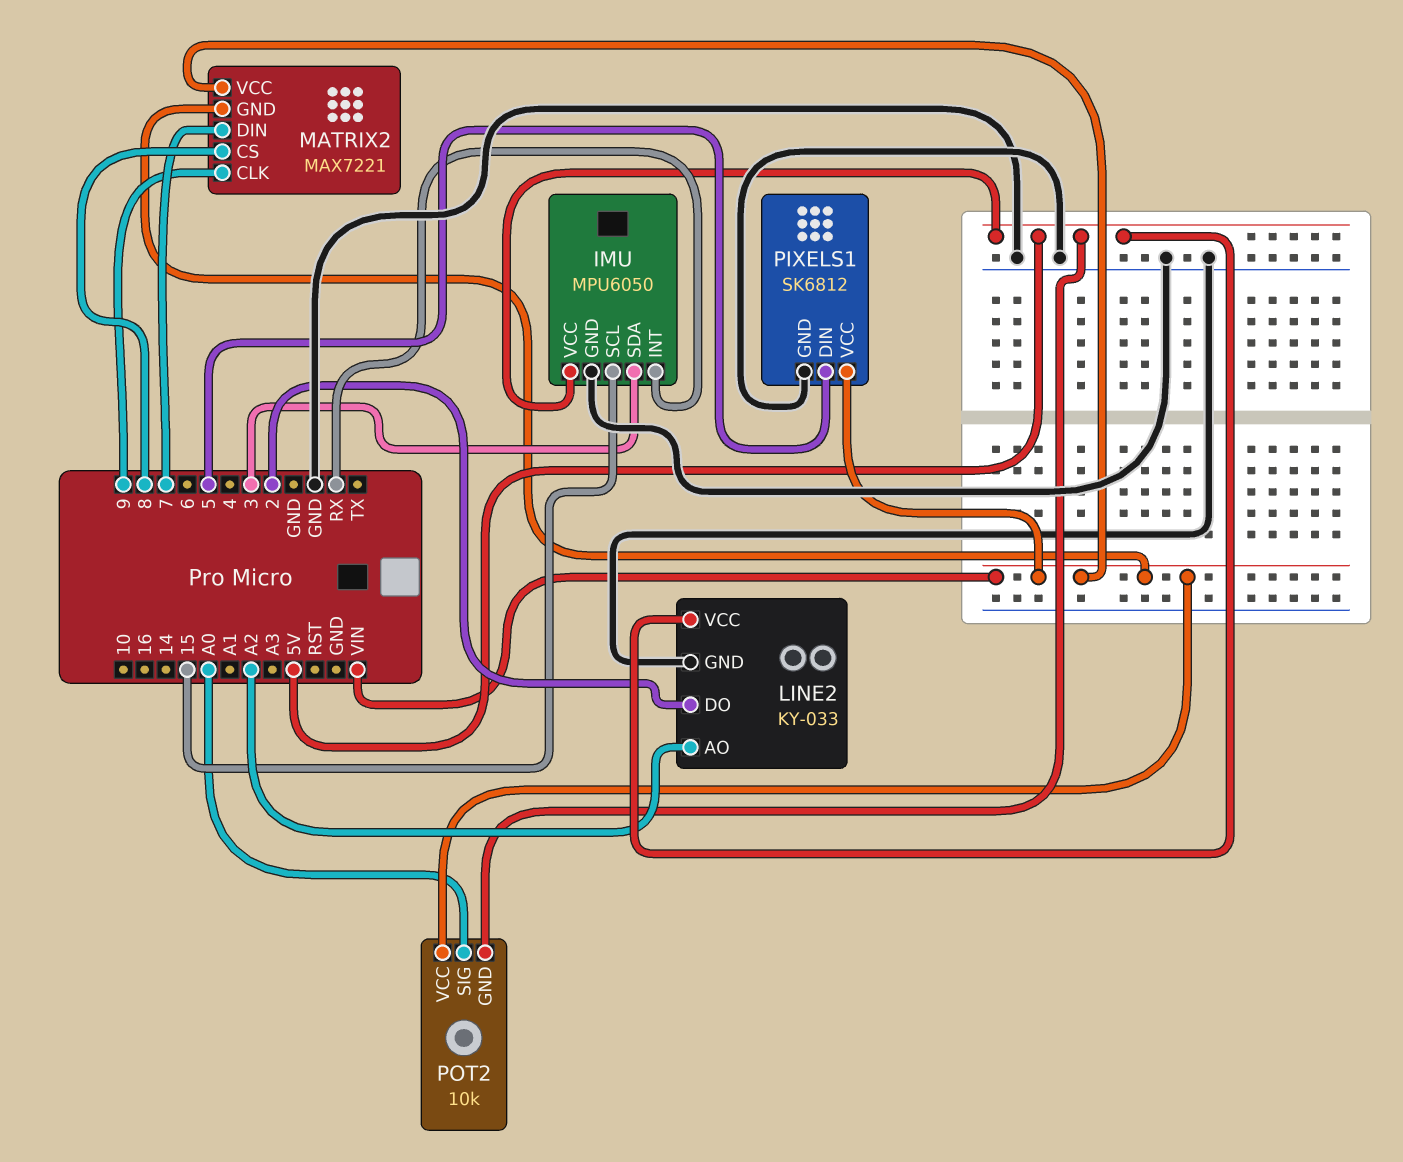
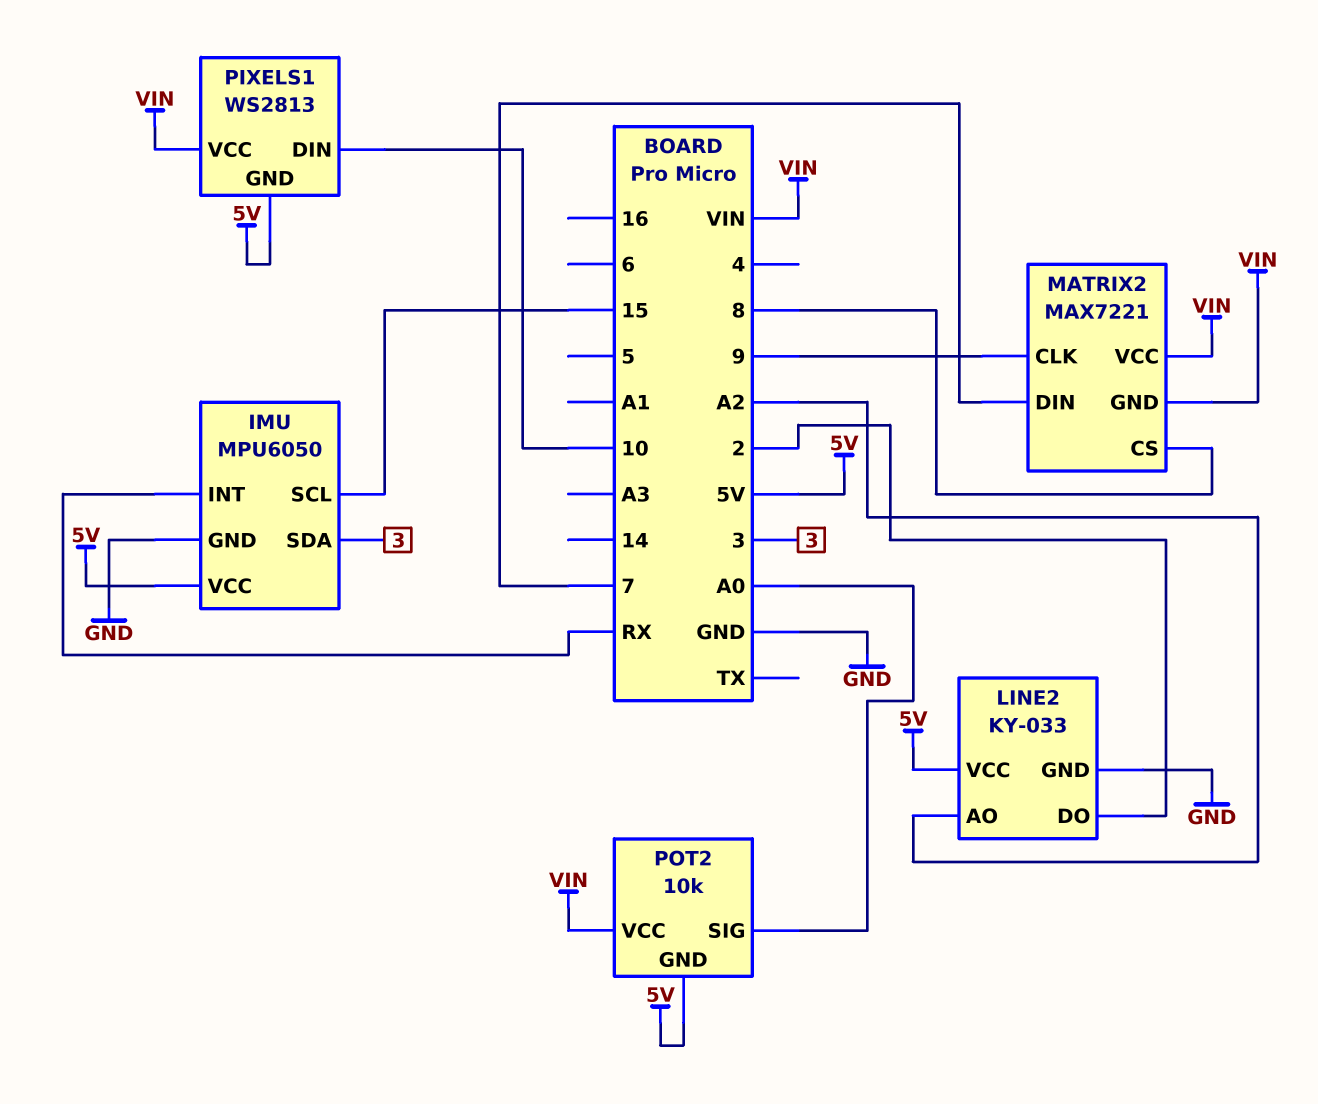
PIXELS1: SK6812 -> WS2813
PIXELS1 pin DIN: 5 -> 10
PIXELS1 pin GND: GND -> 5V

